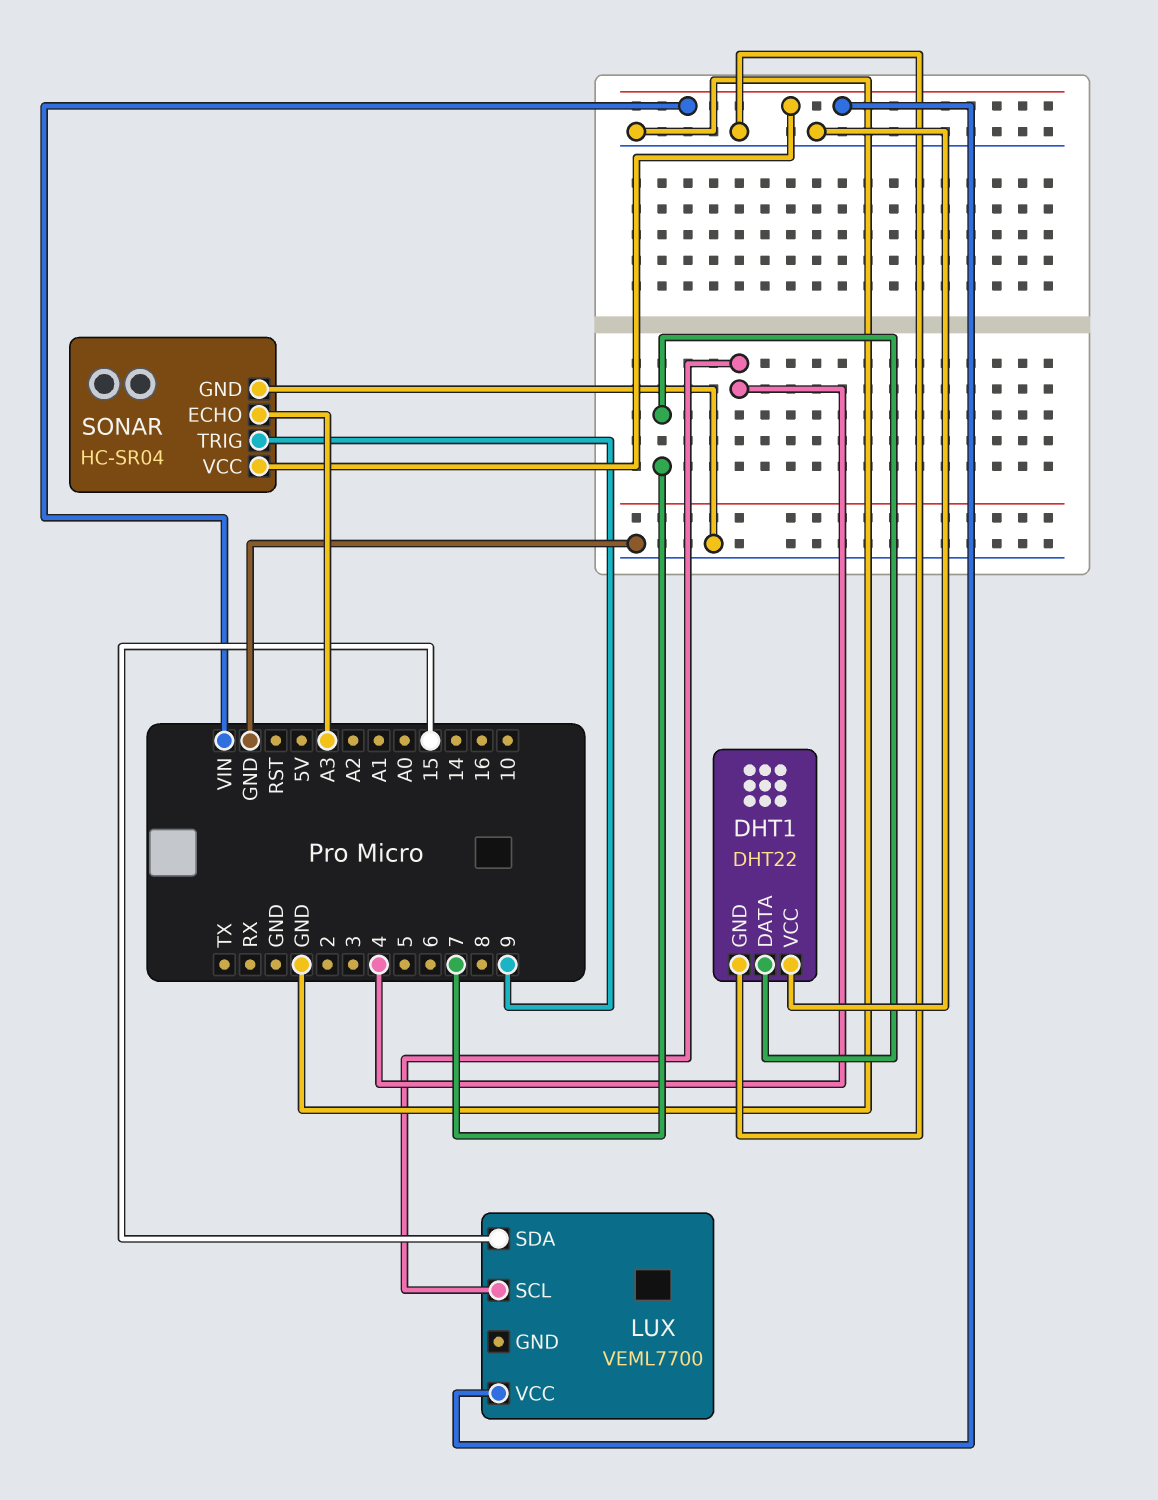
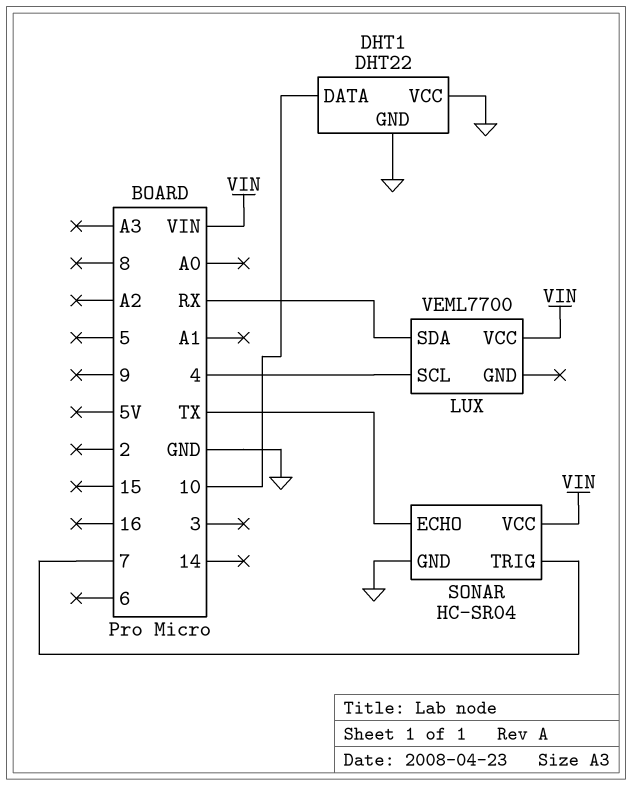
DHT1 pin DATA: 7 -> 10
LUX pin SDA: 15 -> RX
SONAR pin ECHO: A3 -> TX
SONAR pin TRIG: 9 -> 7

